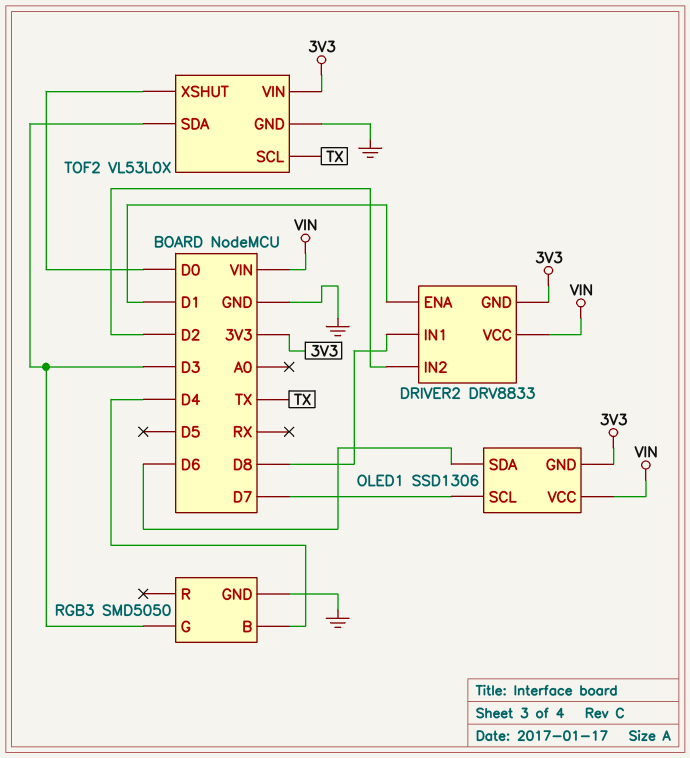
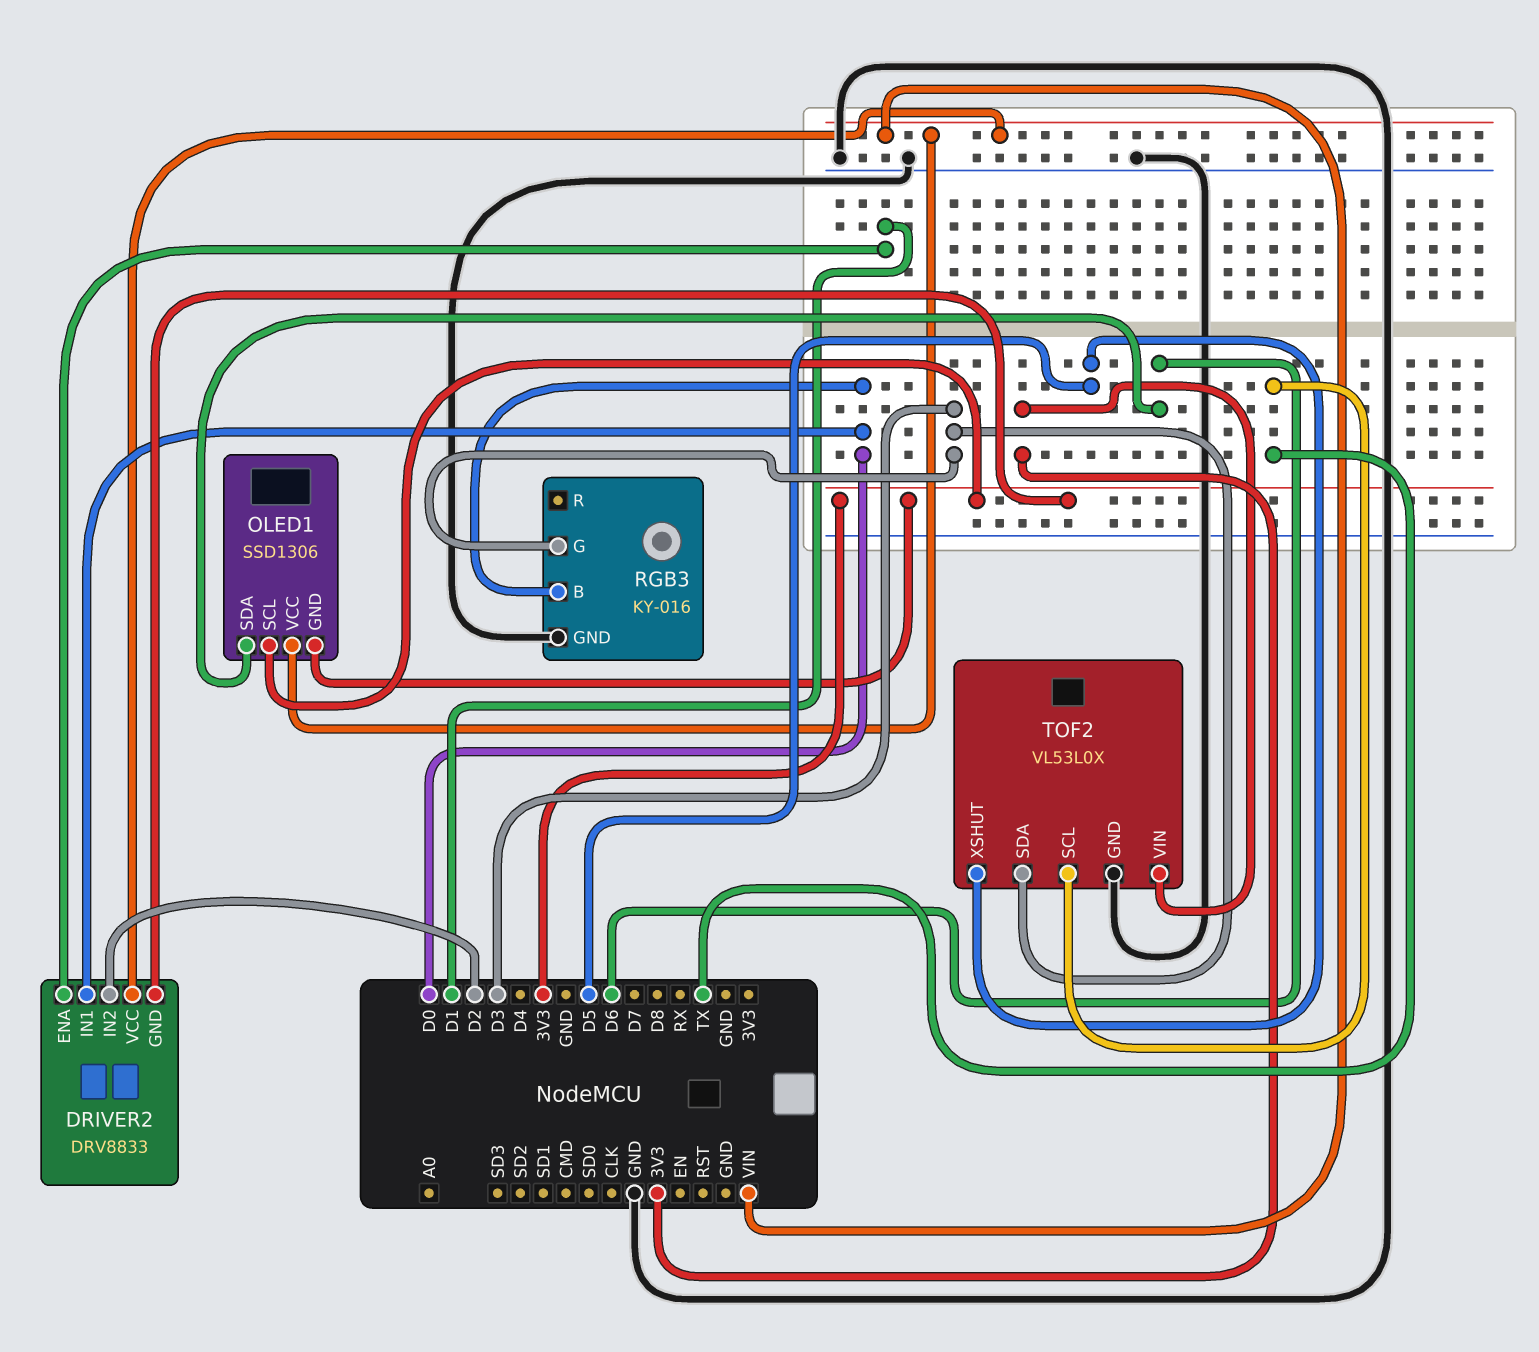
DRIVER2 pin IN1: D8 -> D0
OLED1 pin SCL: D7 -> 3V3
RGB3: SMD5050 -> KY-016
RGB3 pin B: D4 -> D0
TOF2 pin XSHUT: D0 -> D5

